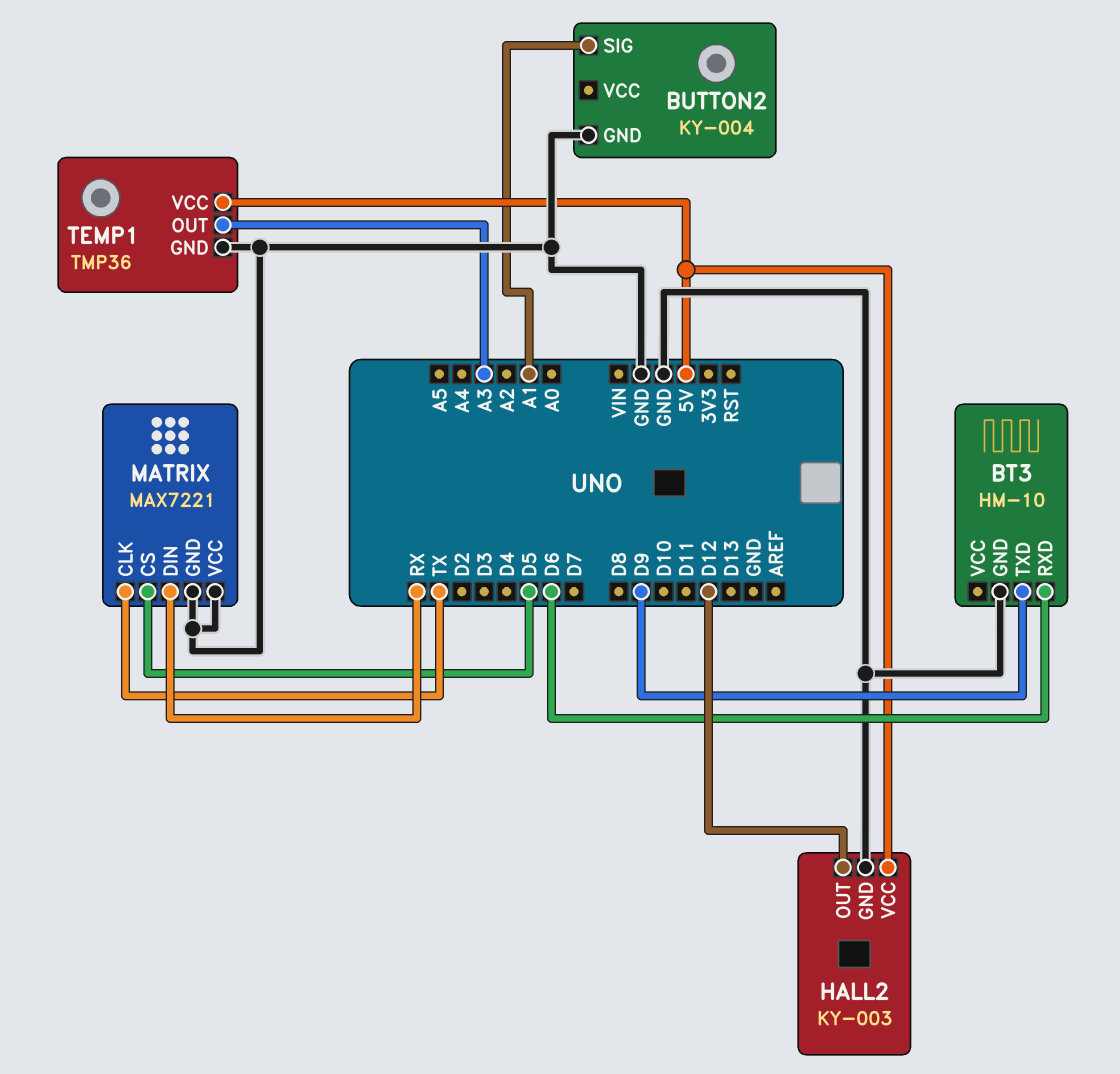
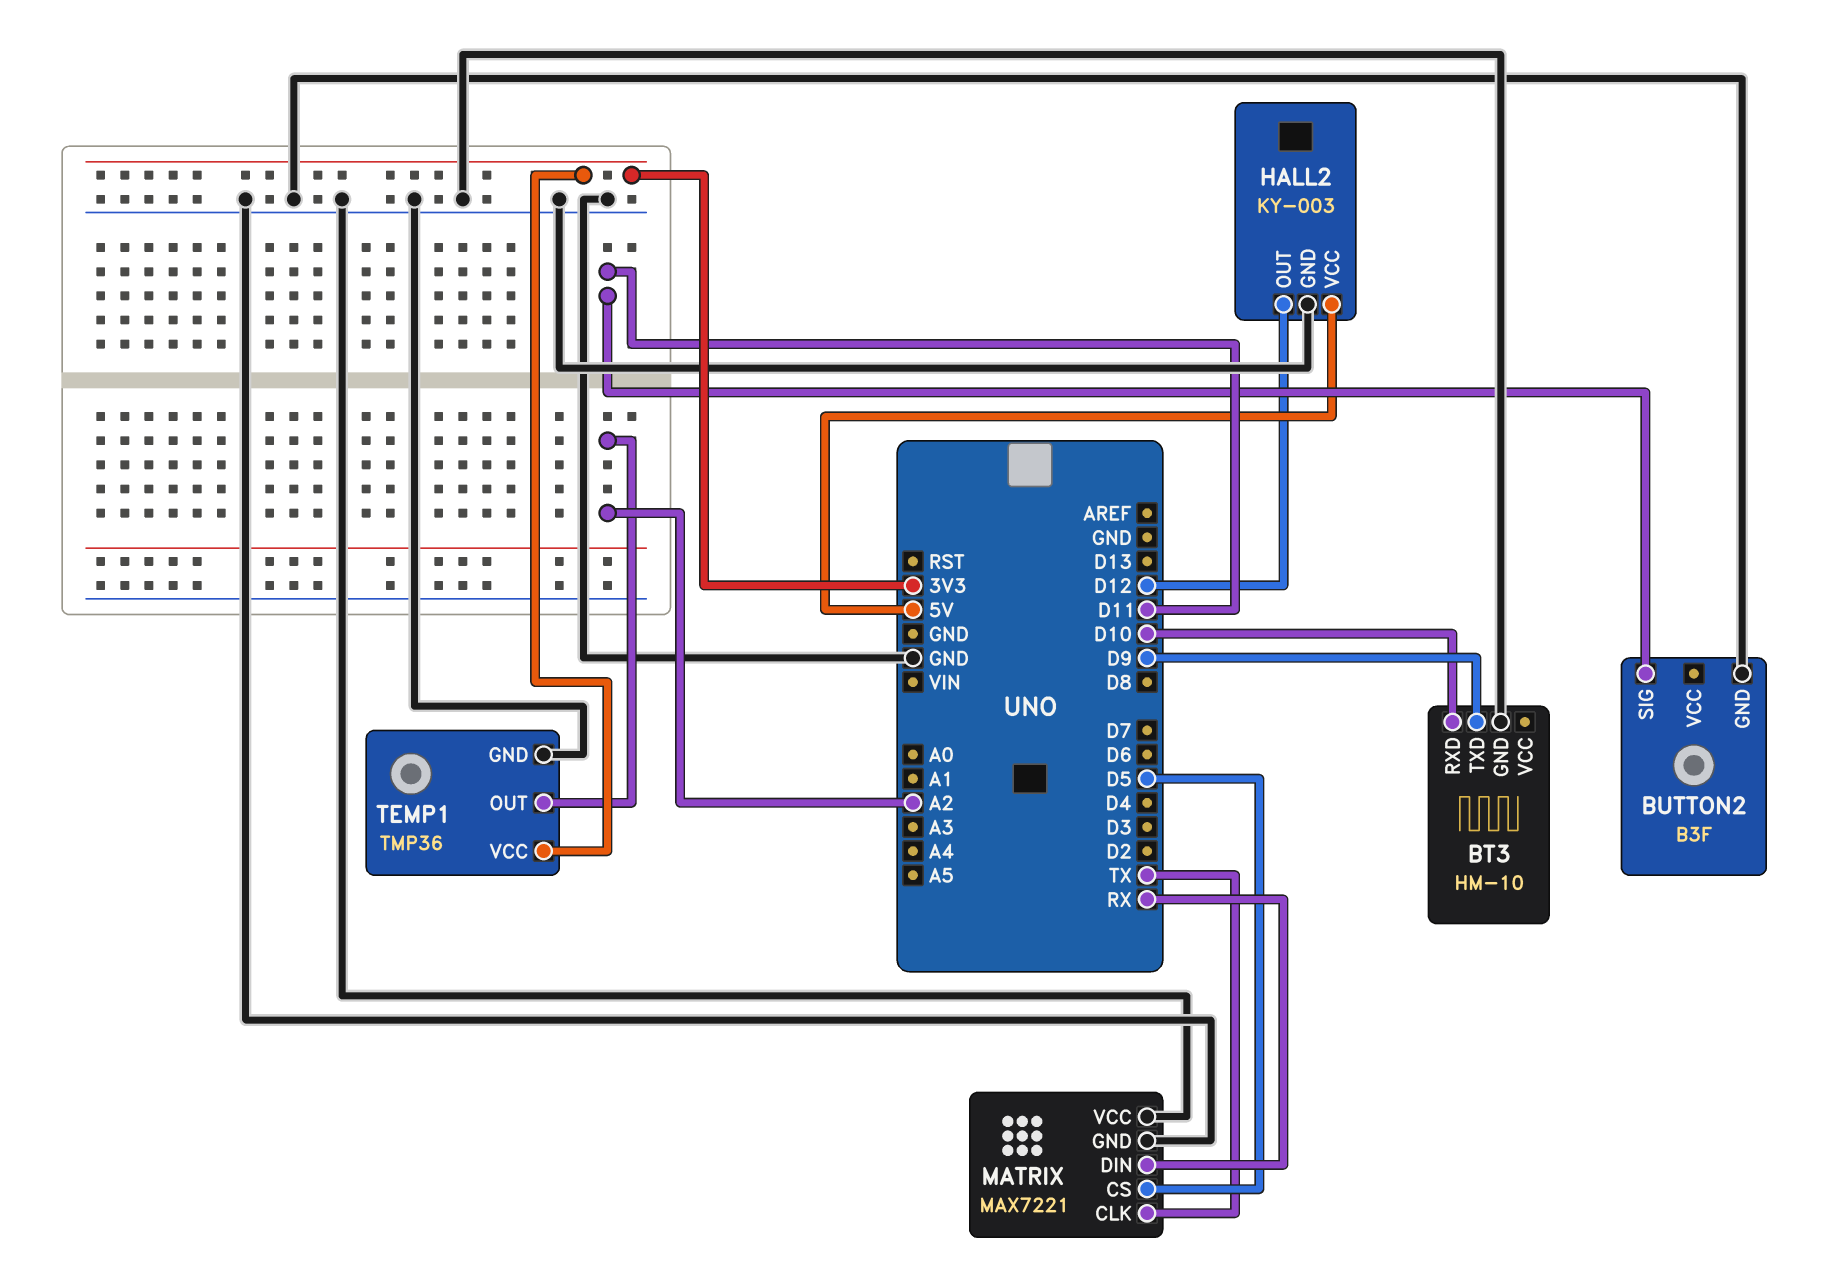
BT3 pin RXD: D6 -> D10
BUTTON2: KY-004 -> B3F
BUTTON2 pin SIG: A1 -> D11
TEMP1 pin OUT: A3 -> A2
TEMP1 pin VCC: 5V -> 3V3

